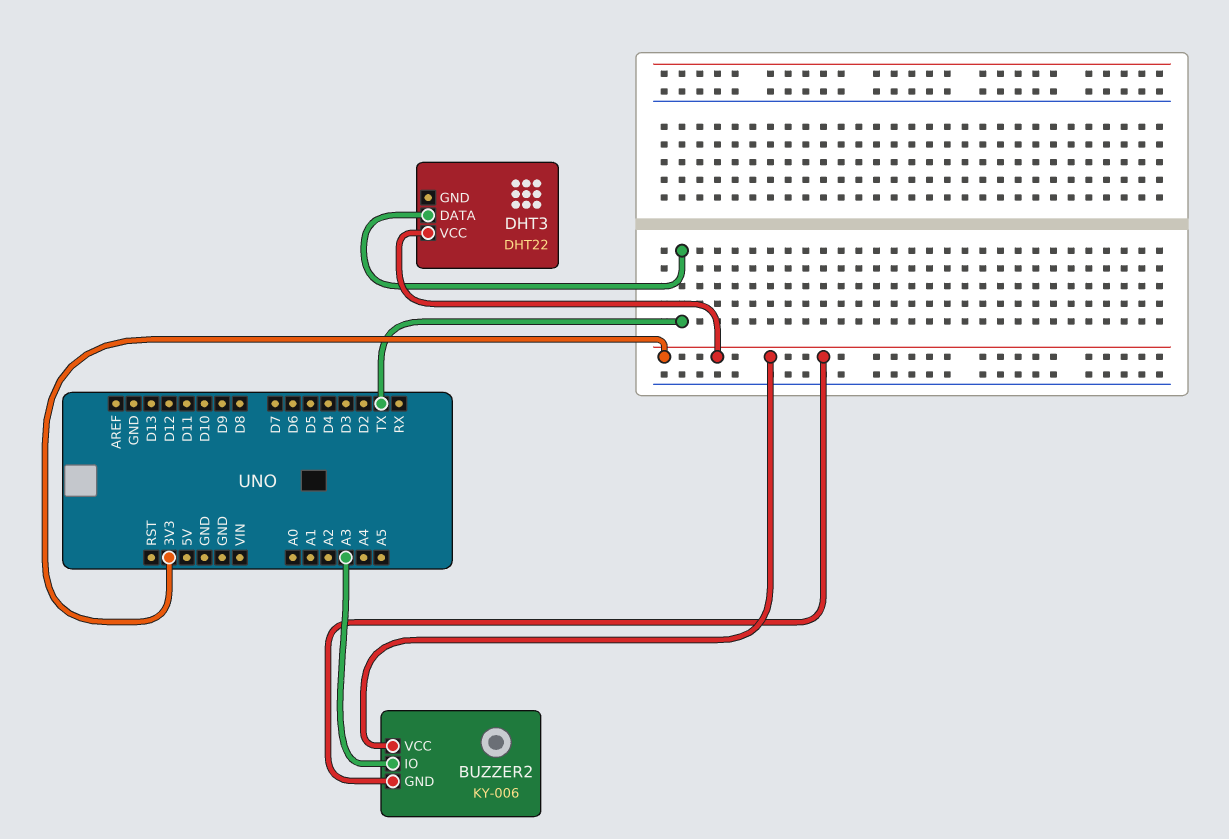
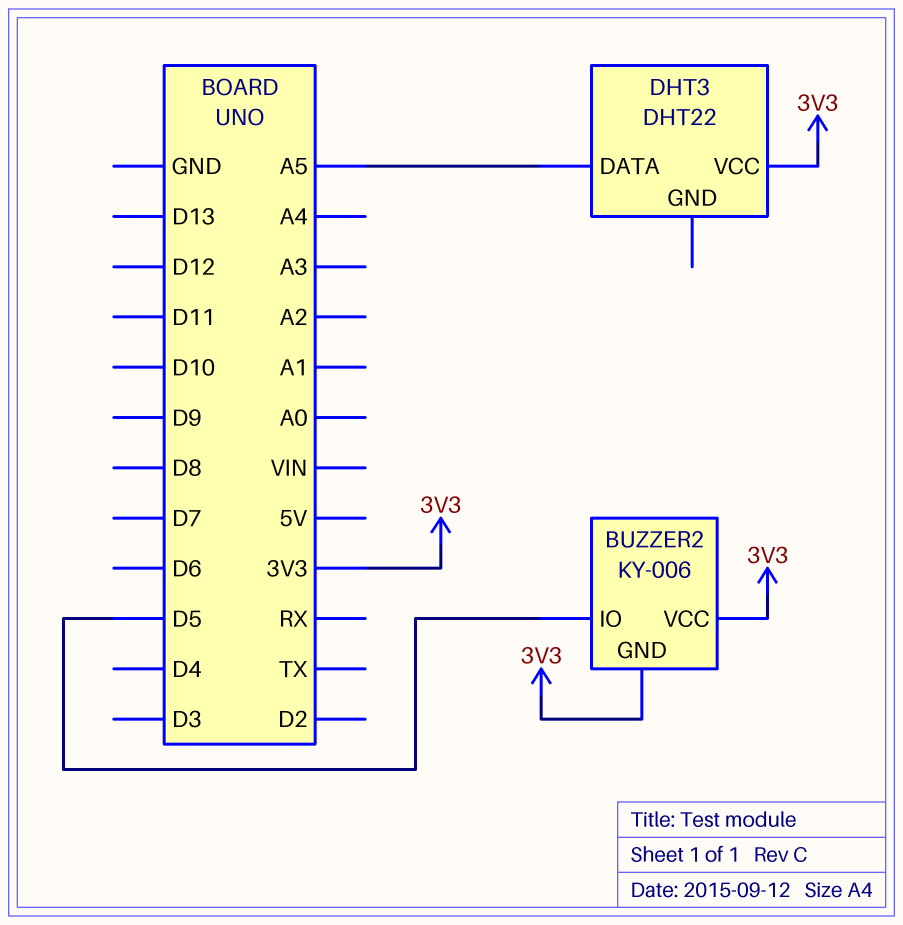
BUZZER2 pin IO: A3 -> D5
DHT3 pin DATA: TX -> A5

